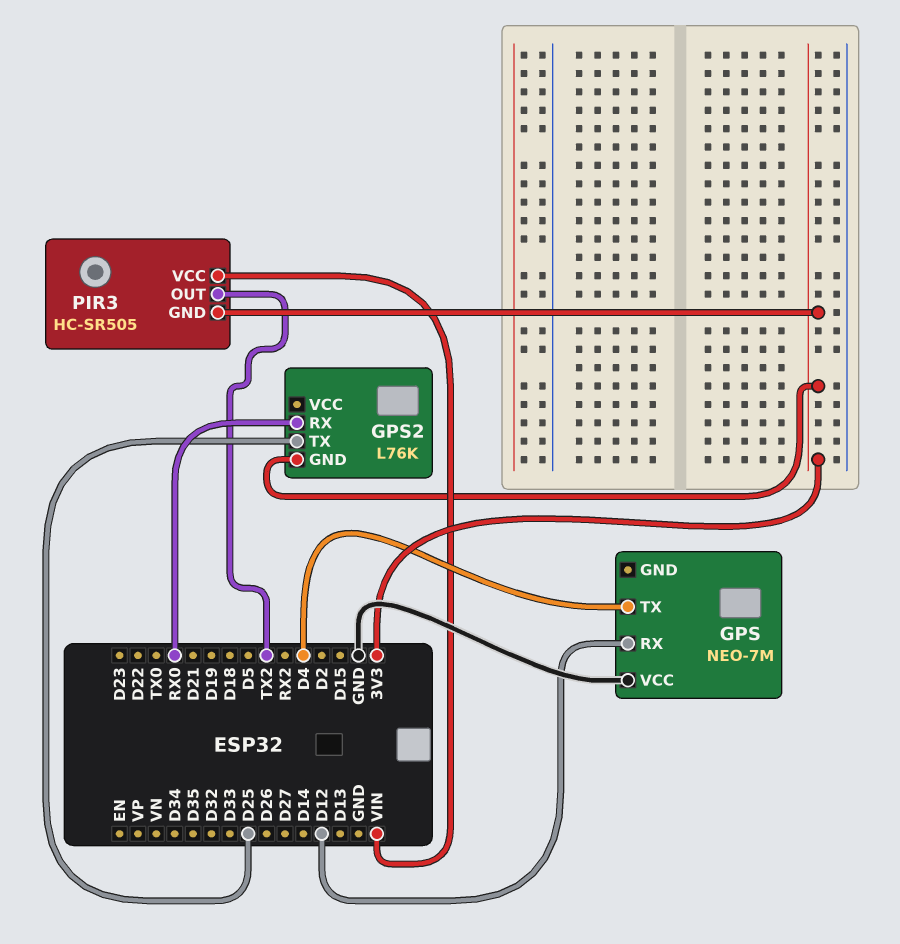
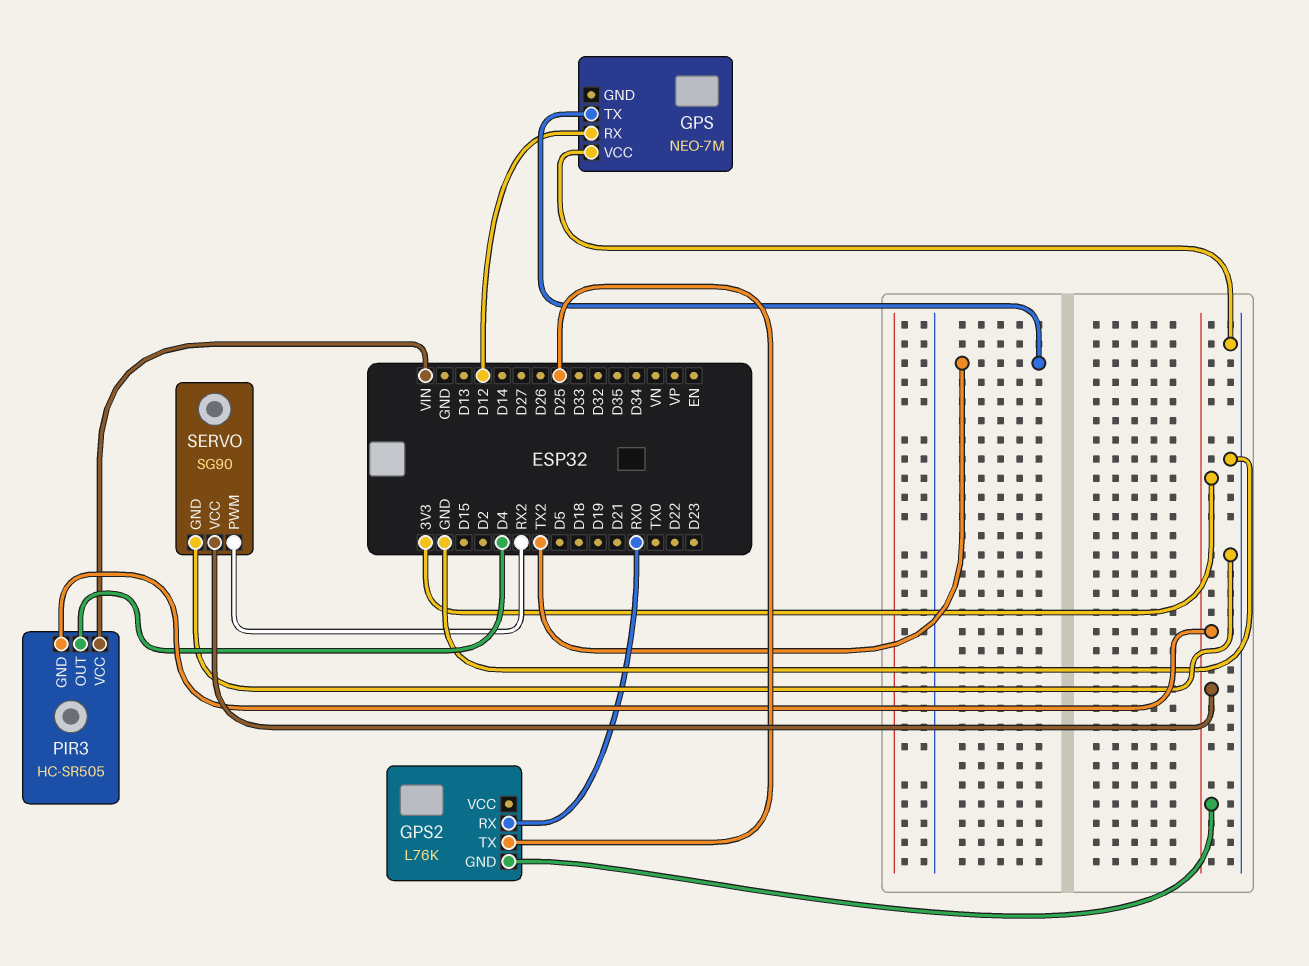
GPS pin TX: D4 -> TX2
PIR3 pin OUT: TX2 -> D4
SERVO: none -> SG90
SERVO pin GND: none -> GND
SERVO pin PWM: none -> RX2
SERVO pin VCC: none -> 3V3

